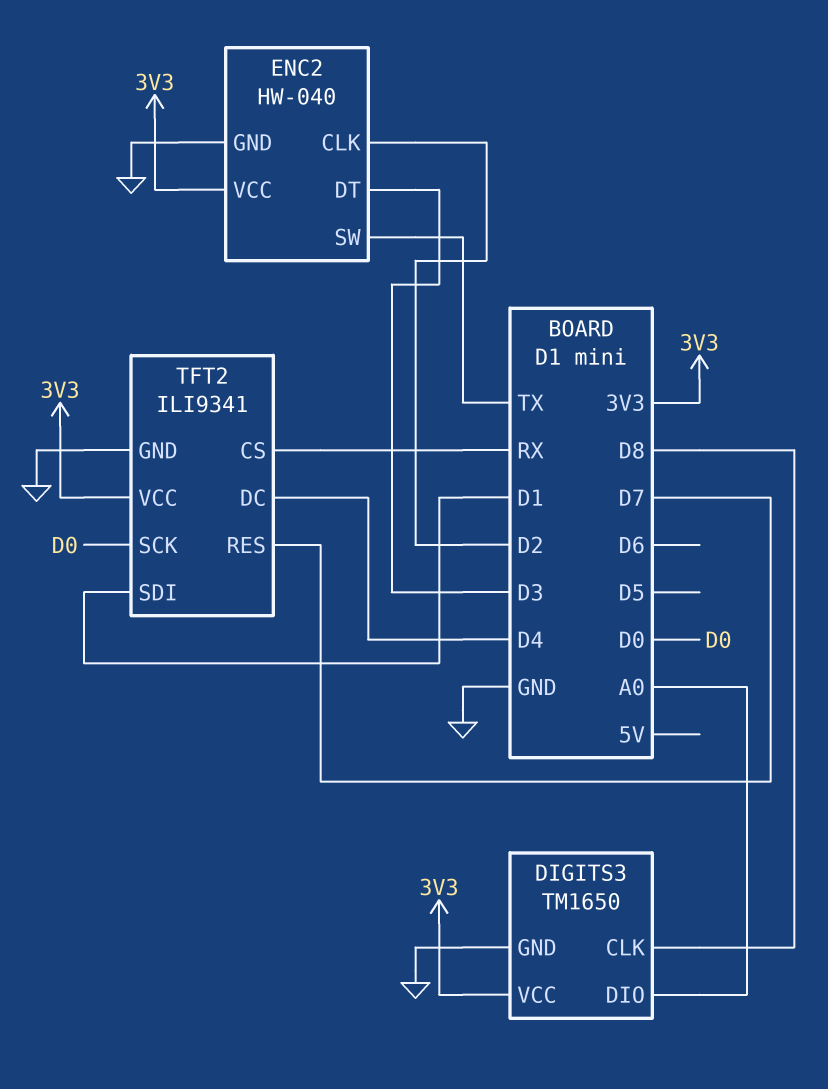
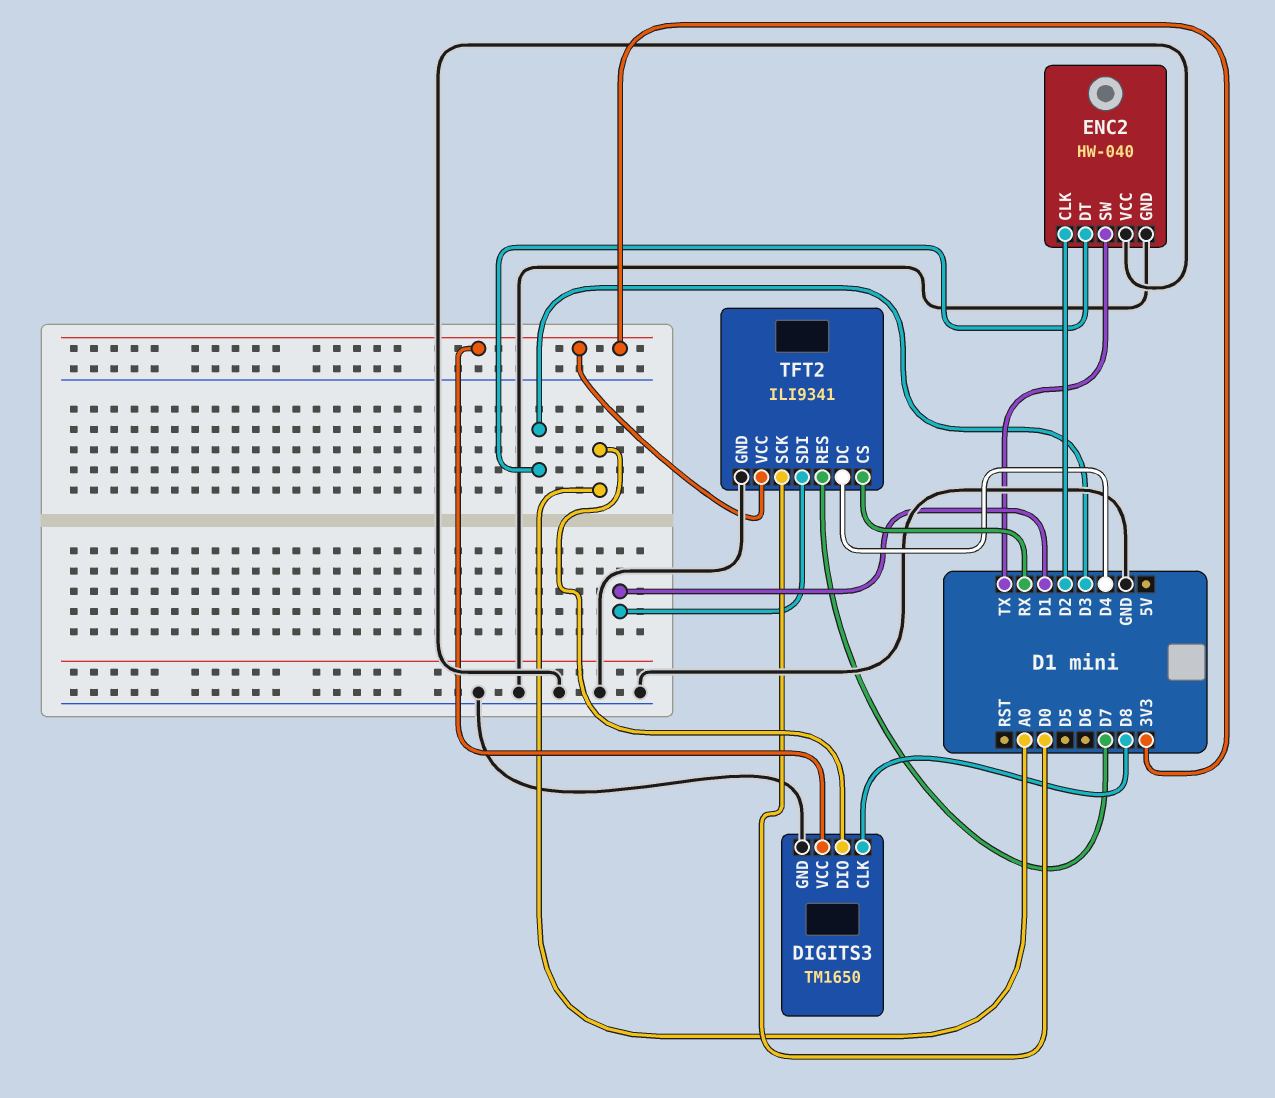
ENC2 pin VCC: 3V3 -> GND

